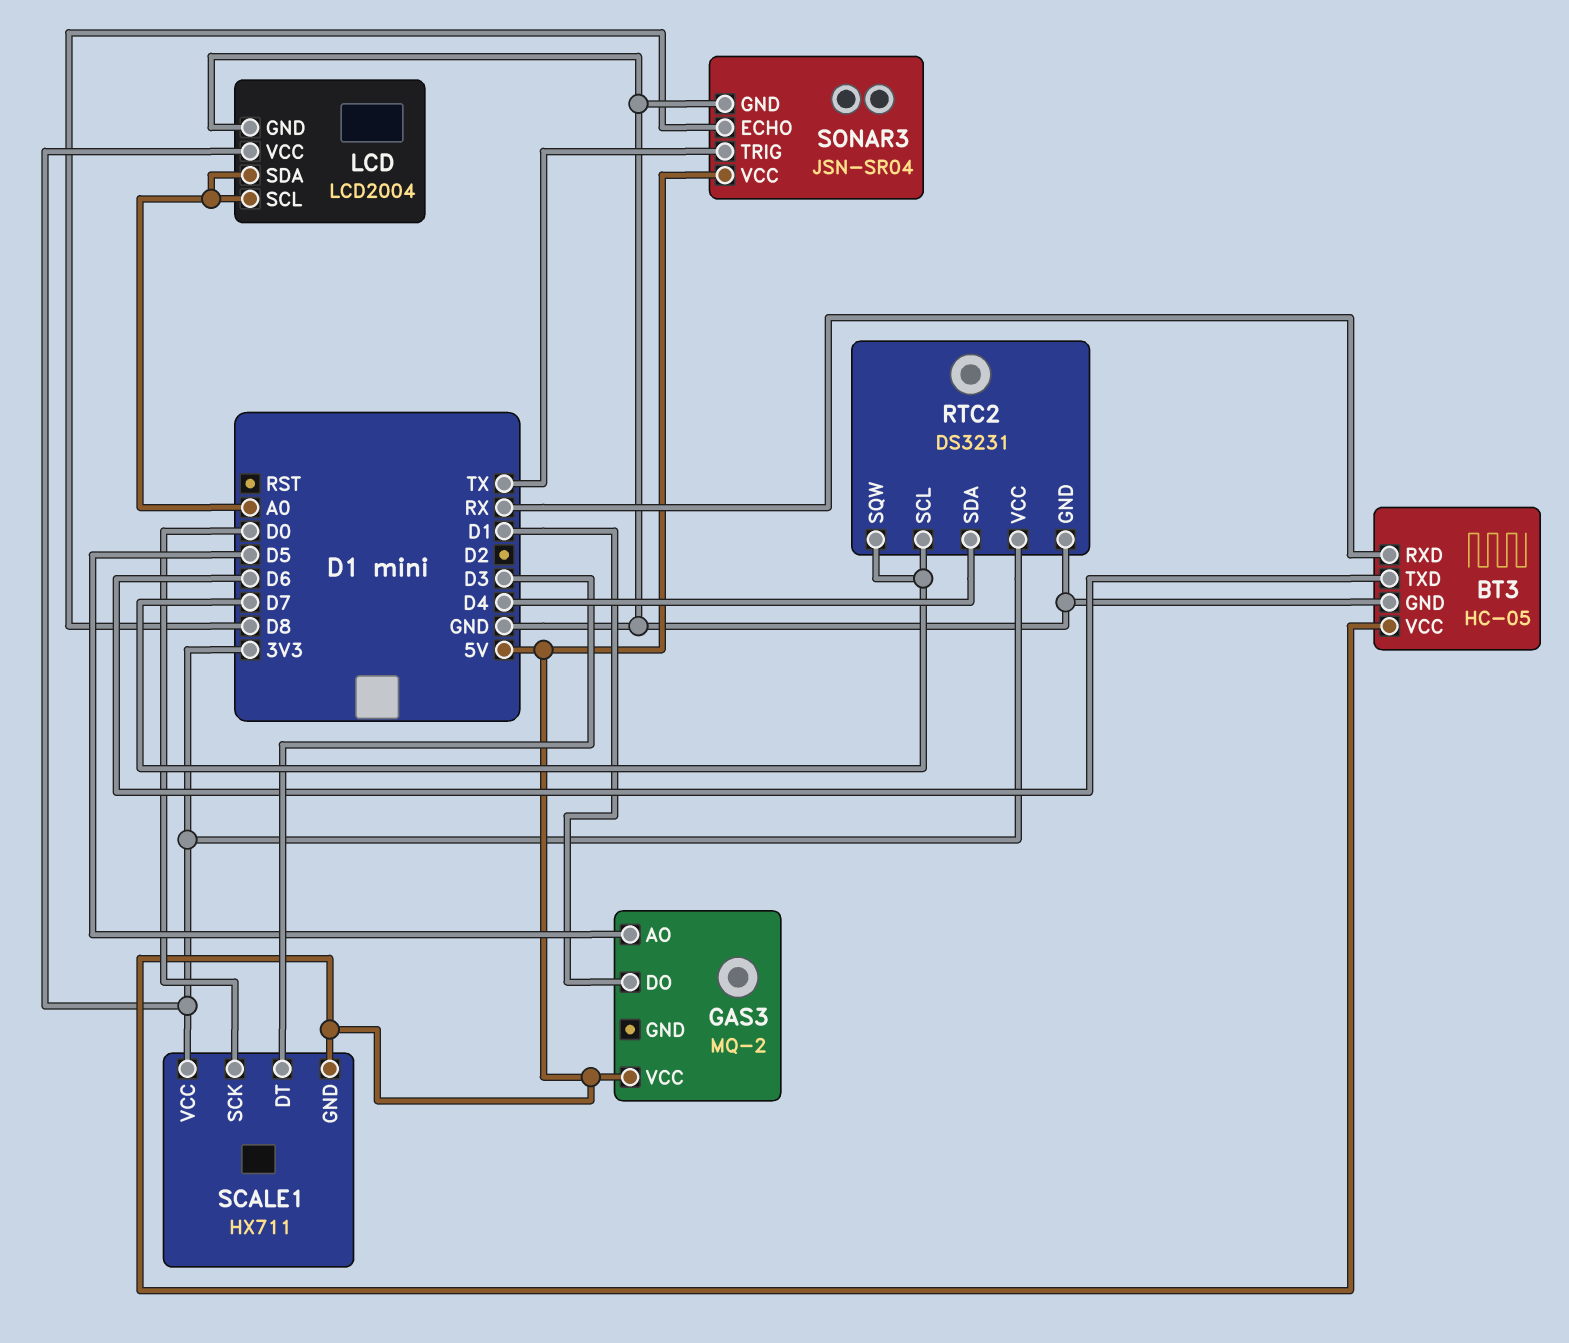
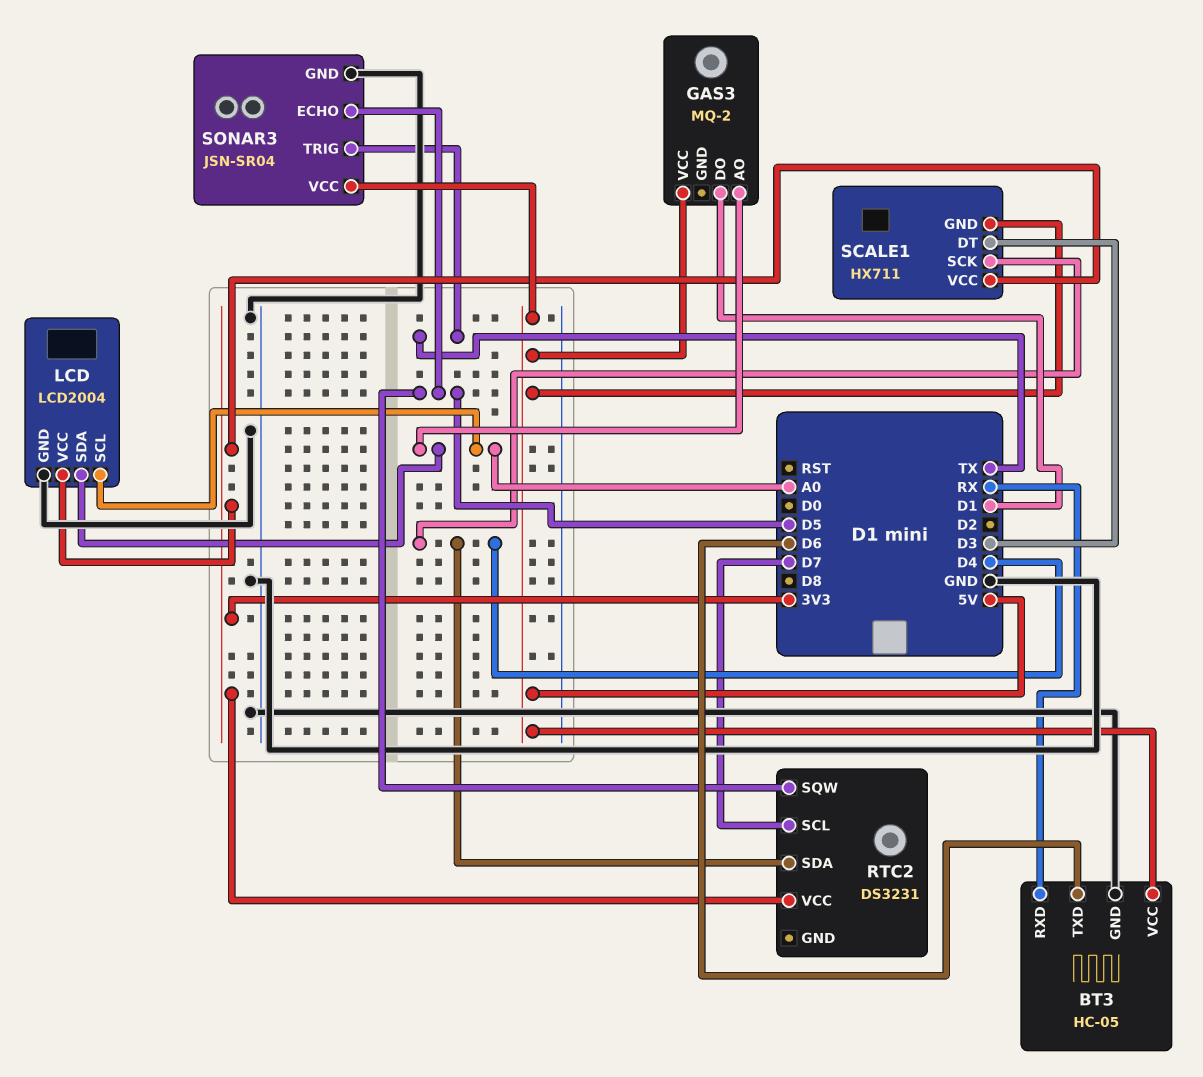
GAS3 pin AO: D5 -> A0
RTC2 pin GND: GND -> none
RTC2 pin SQW: D7 -> D5
SCALE1 pin SCK: D0 -> D4
SONAR3 pin ECHO: D8 -> D5

